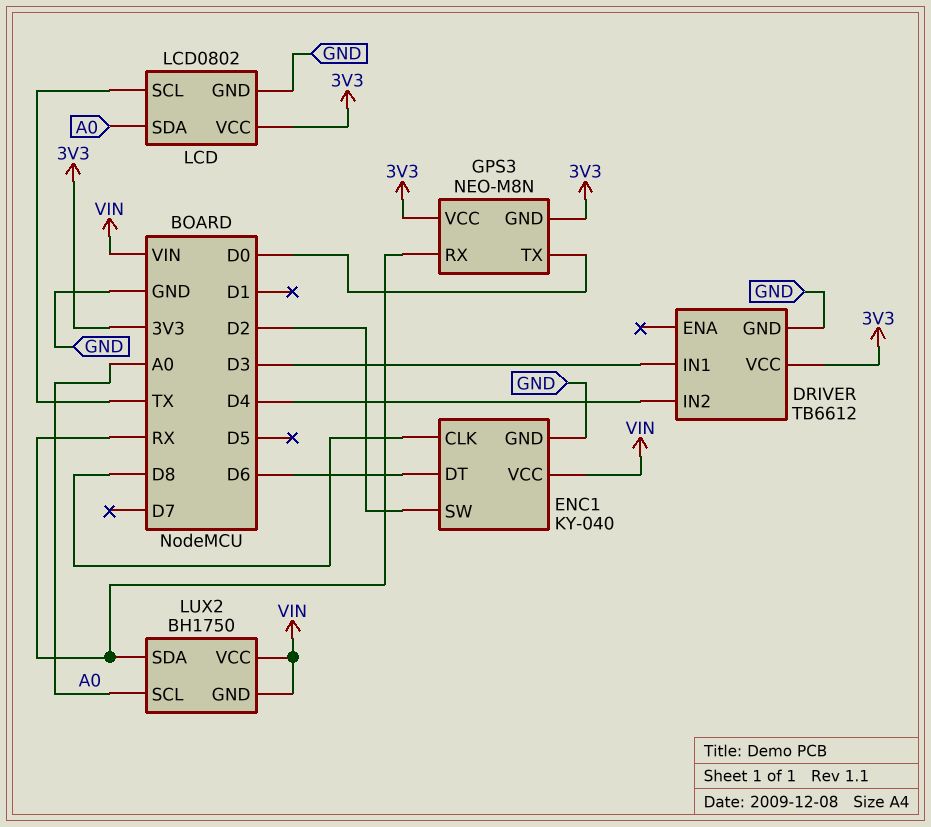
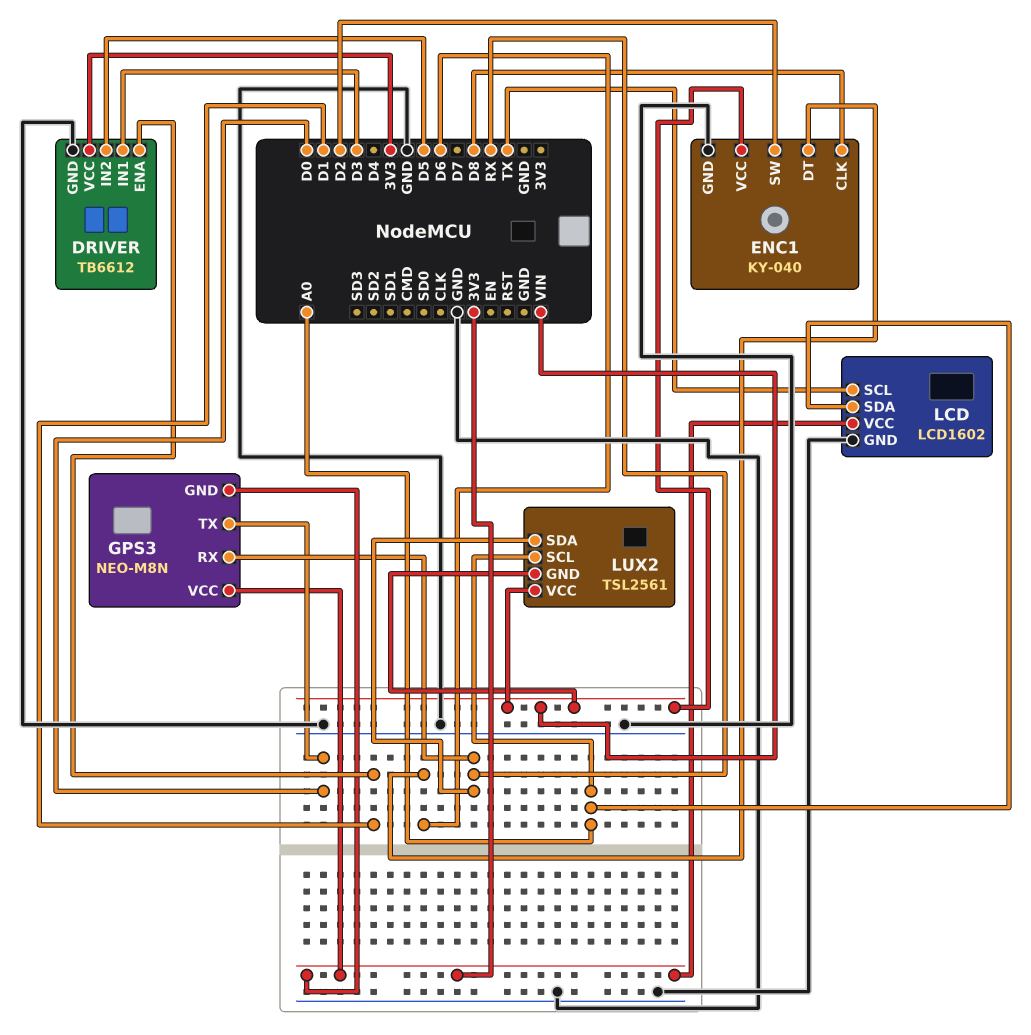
DRIVER pin ENA: none -> D1
DRIVER pin IN2: D4 -> D5
LCD: LCD0802 -> LCD1602
LUX2: BH1750 -> TSL2561

